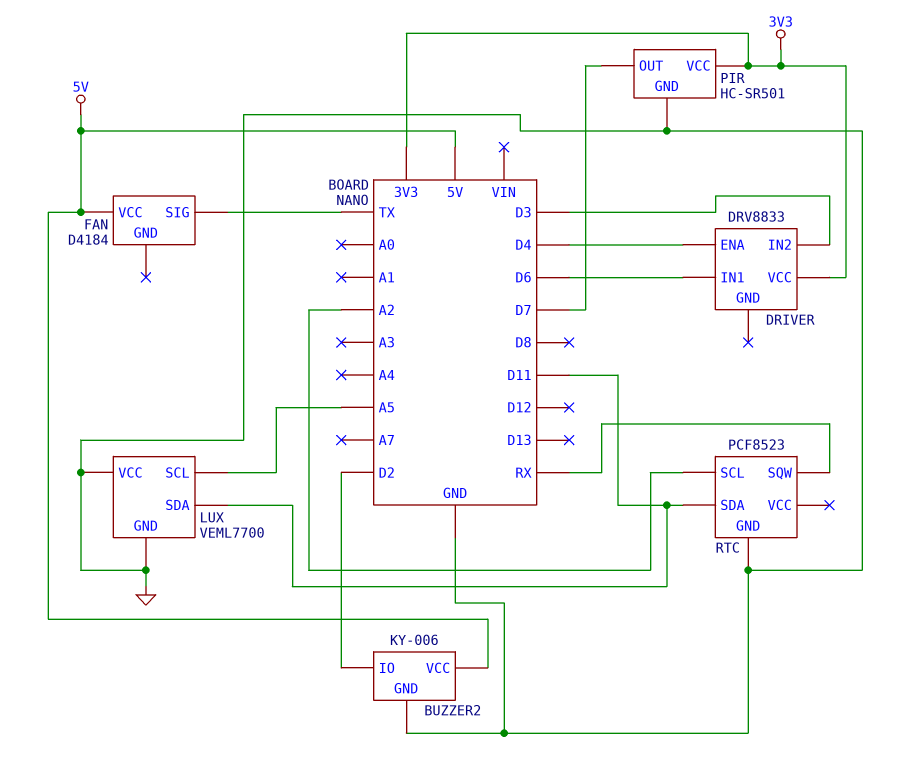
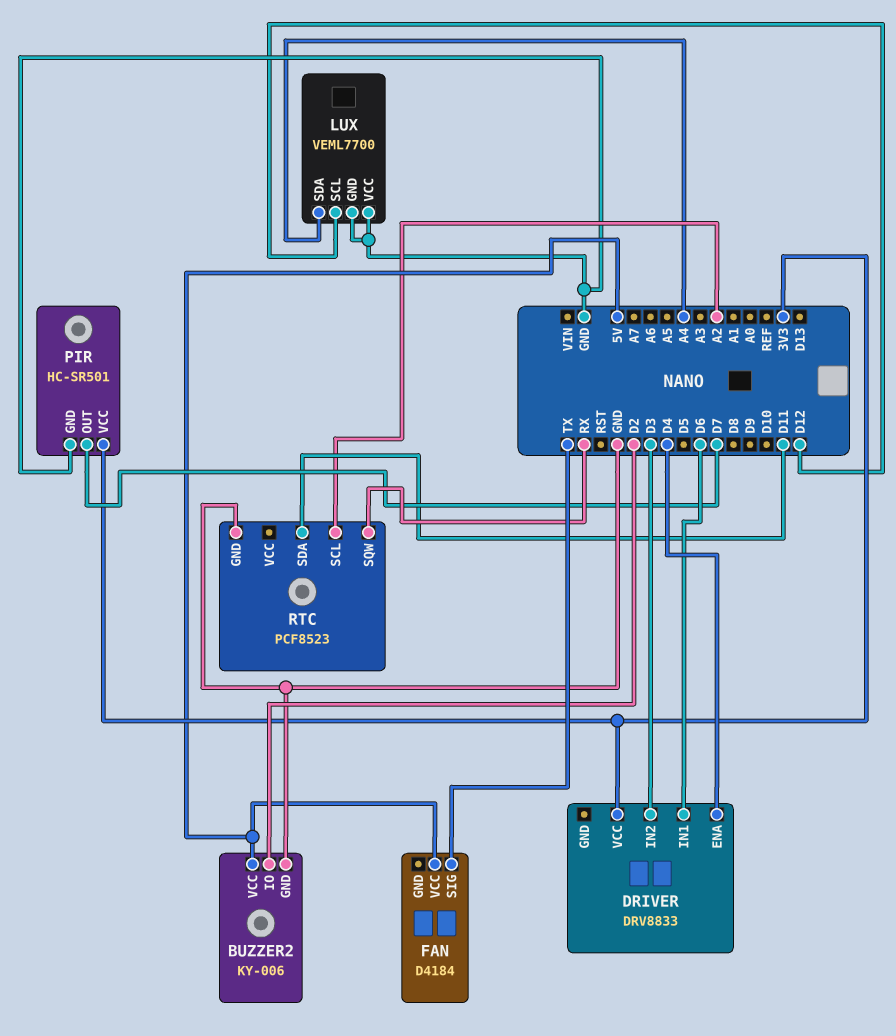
LUX pin SCL: A5 -> D12
LUX pin SDA: D11 -> A4

